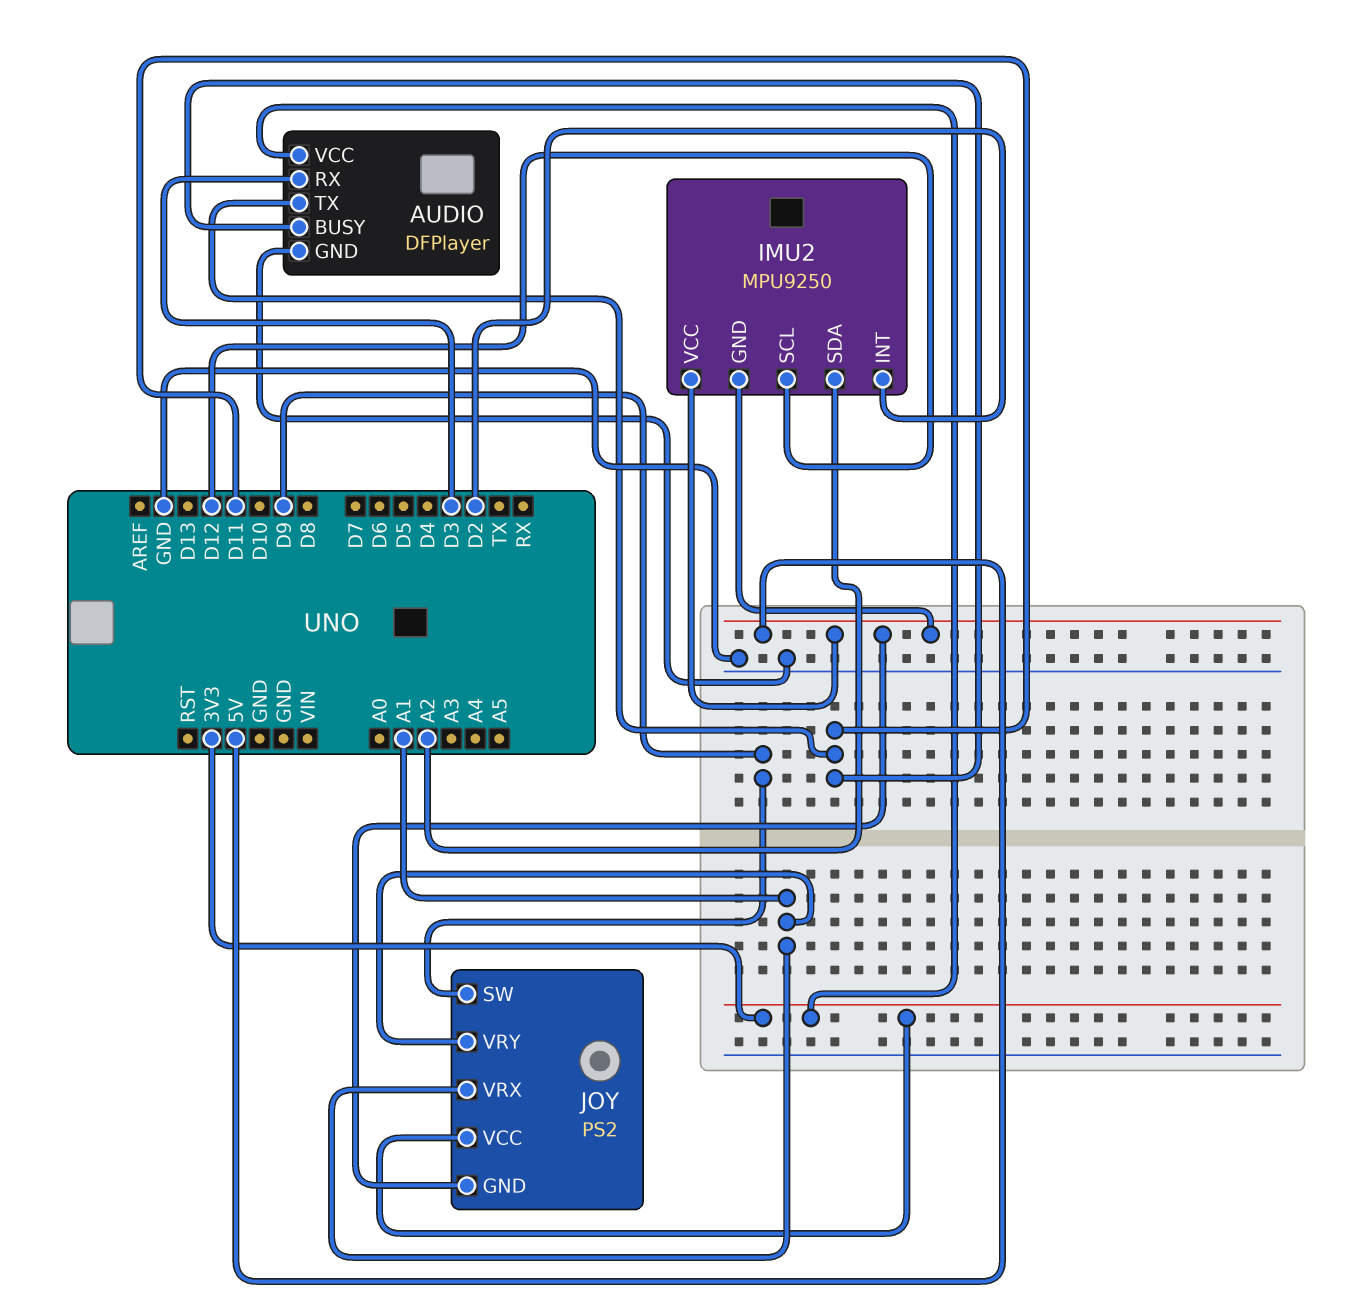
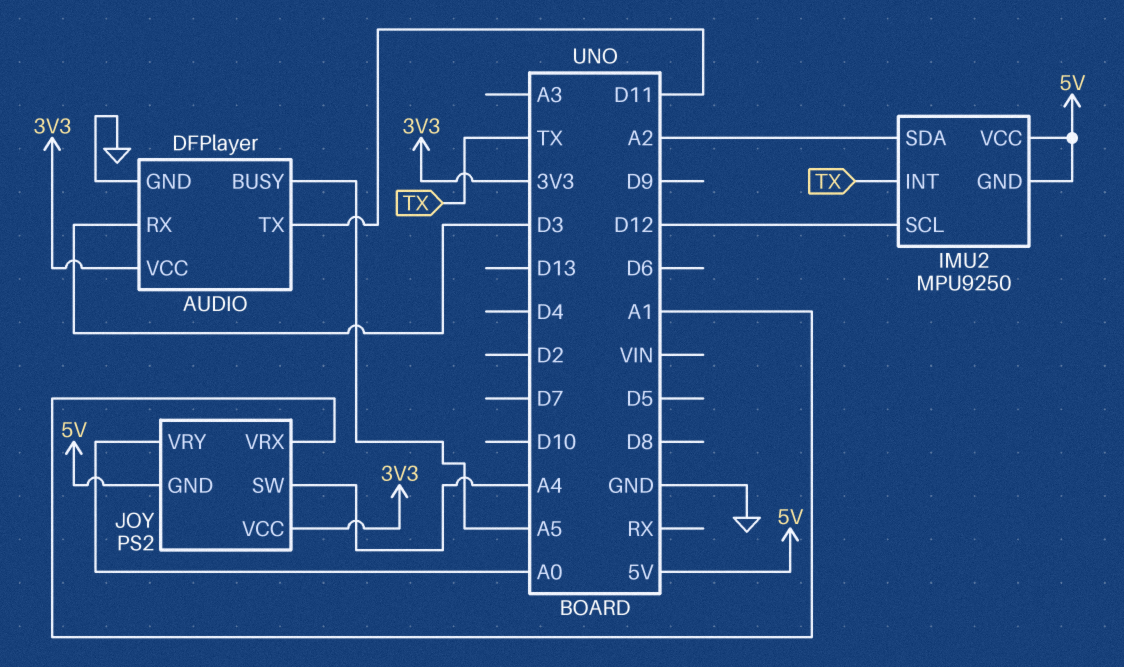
AUDIO pin BUSY: D11 -> A5
IMU2 pin INT: D2 -> TX
JOY pin SW: D9 -> A4
JOY pin VRY: A1 -> A0

